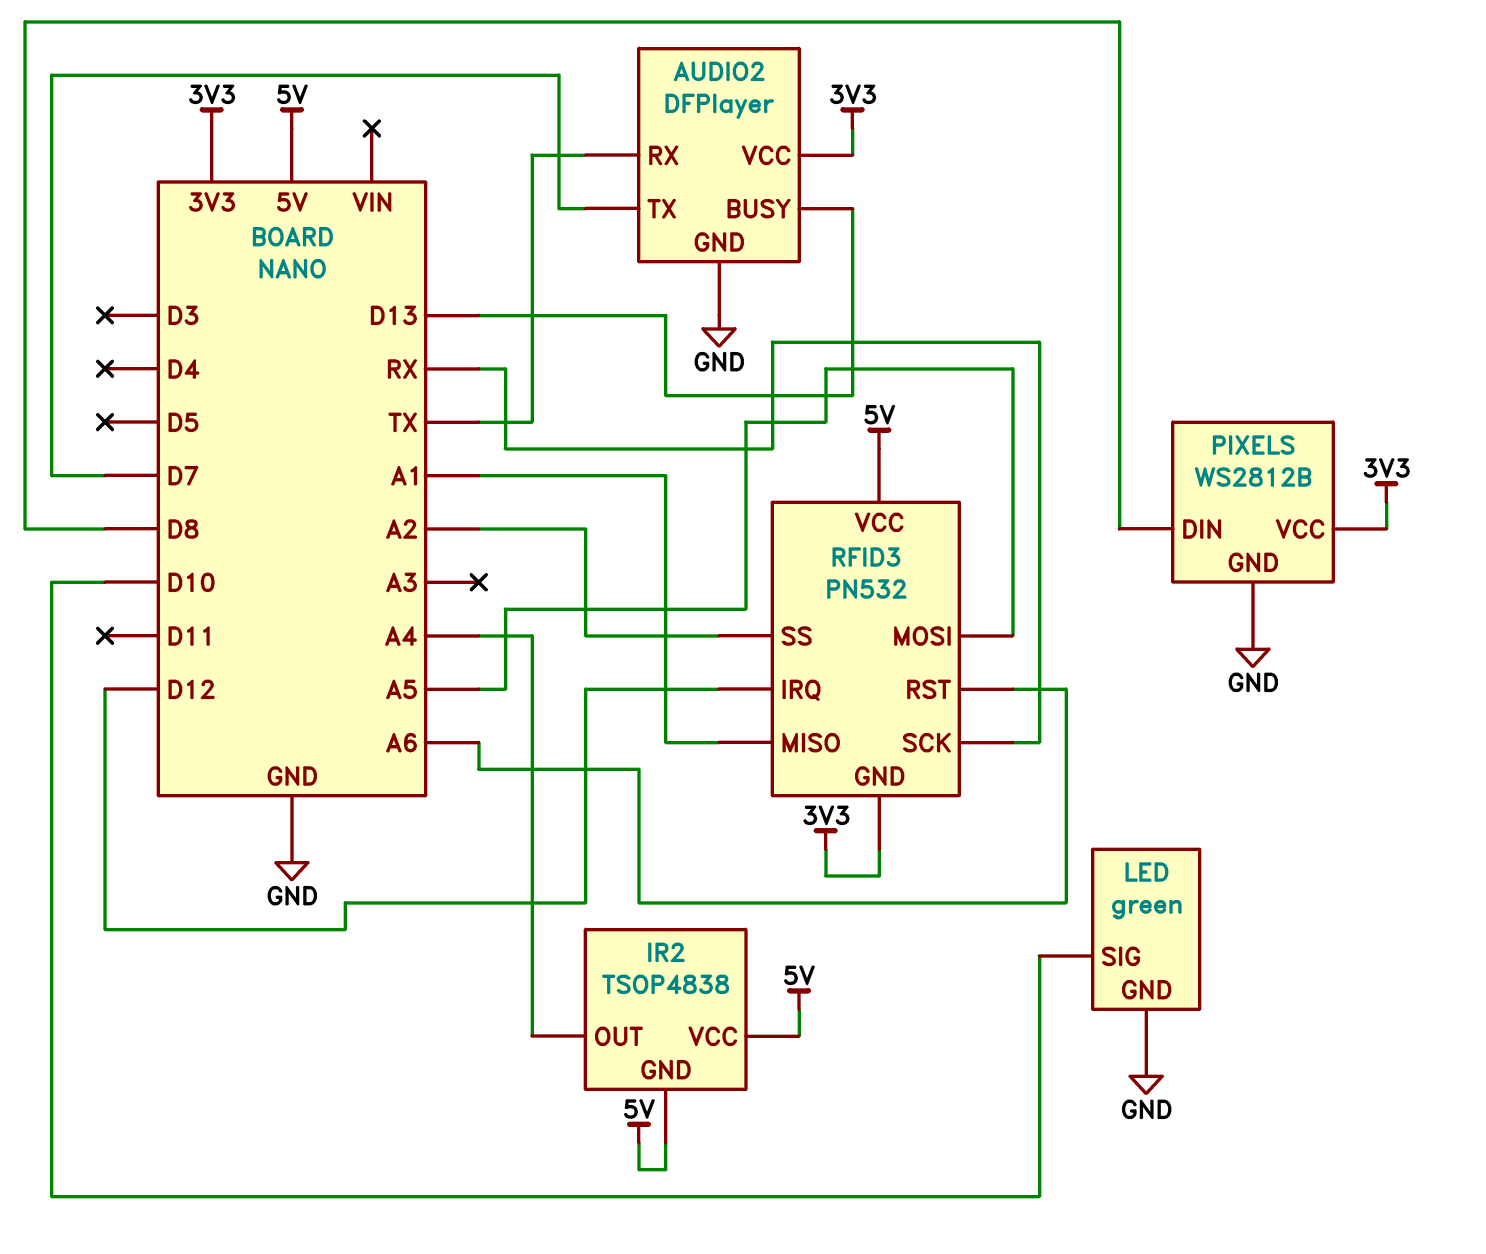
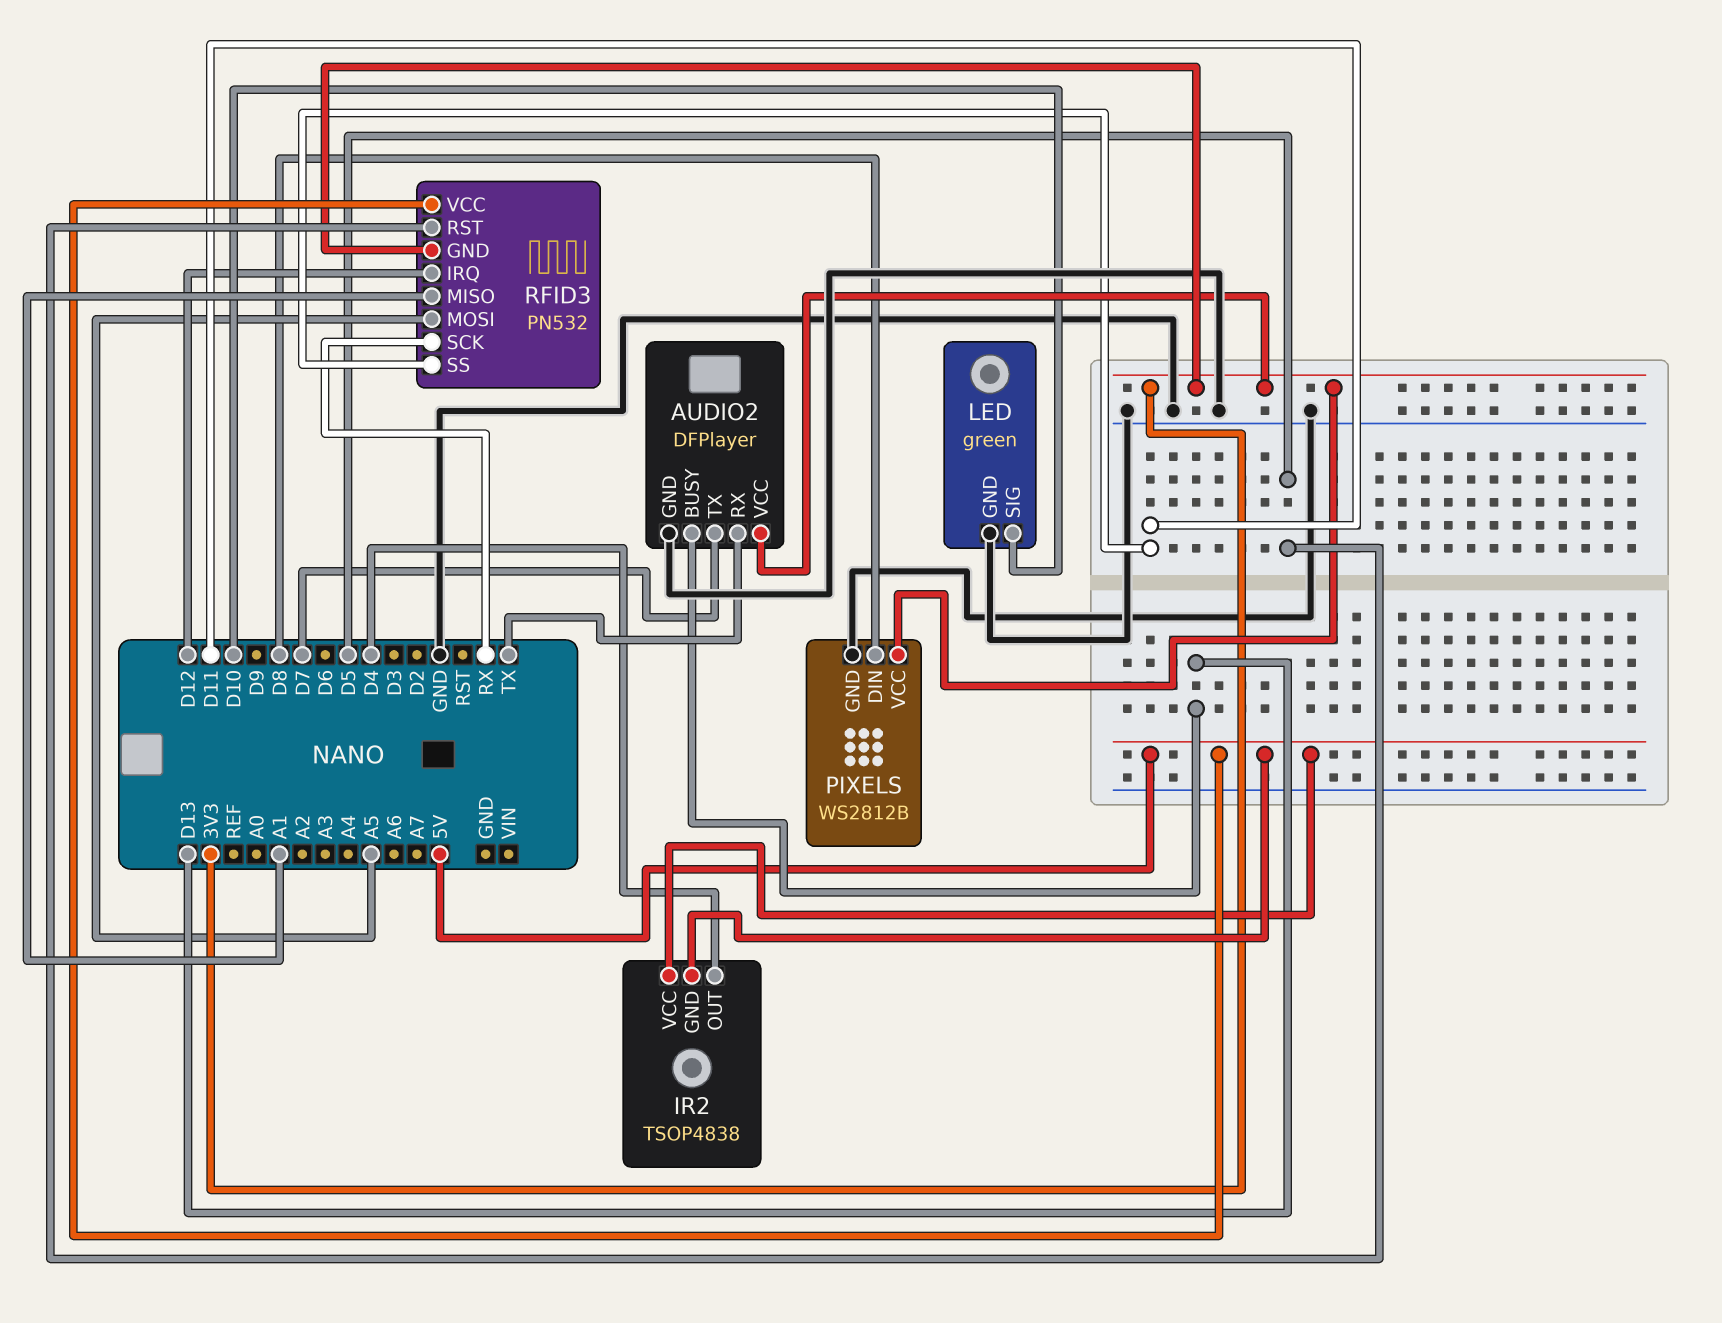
IR2 pin OUT: A4 -> D4
RFID3 pin RST: A6 -> D5
RFID3 pin SS: A2 -> D11

